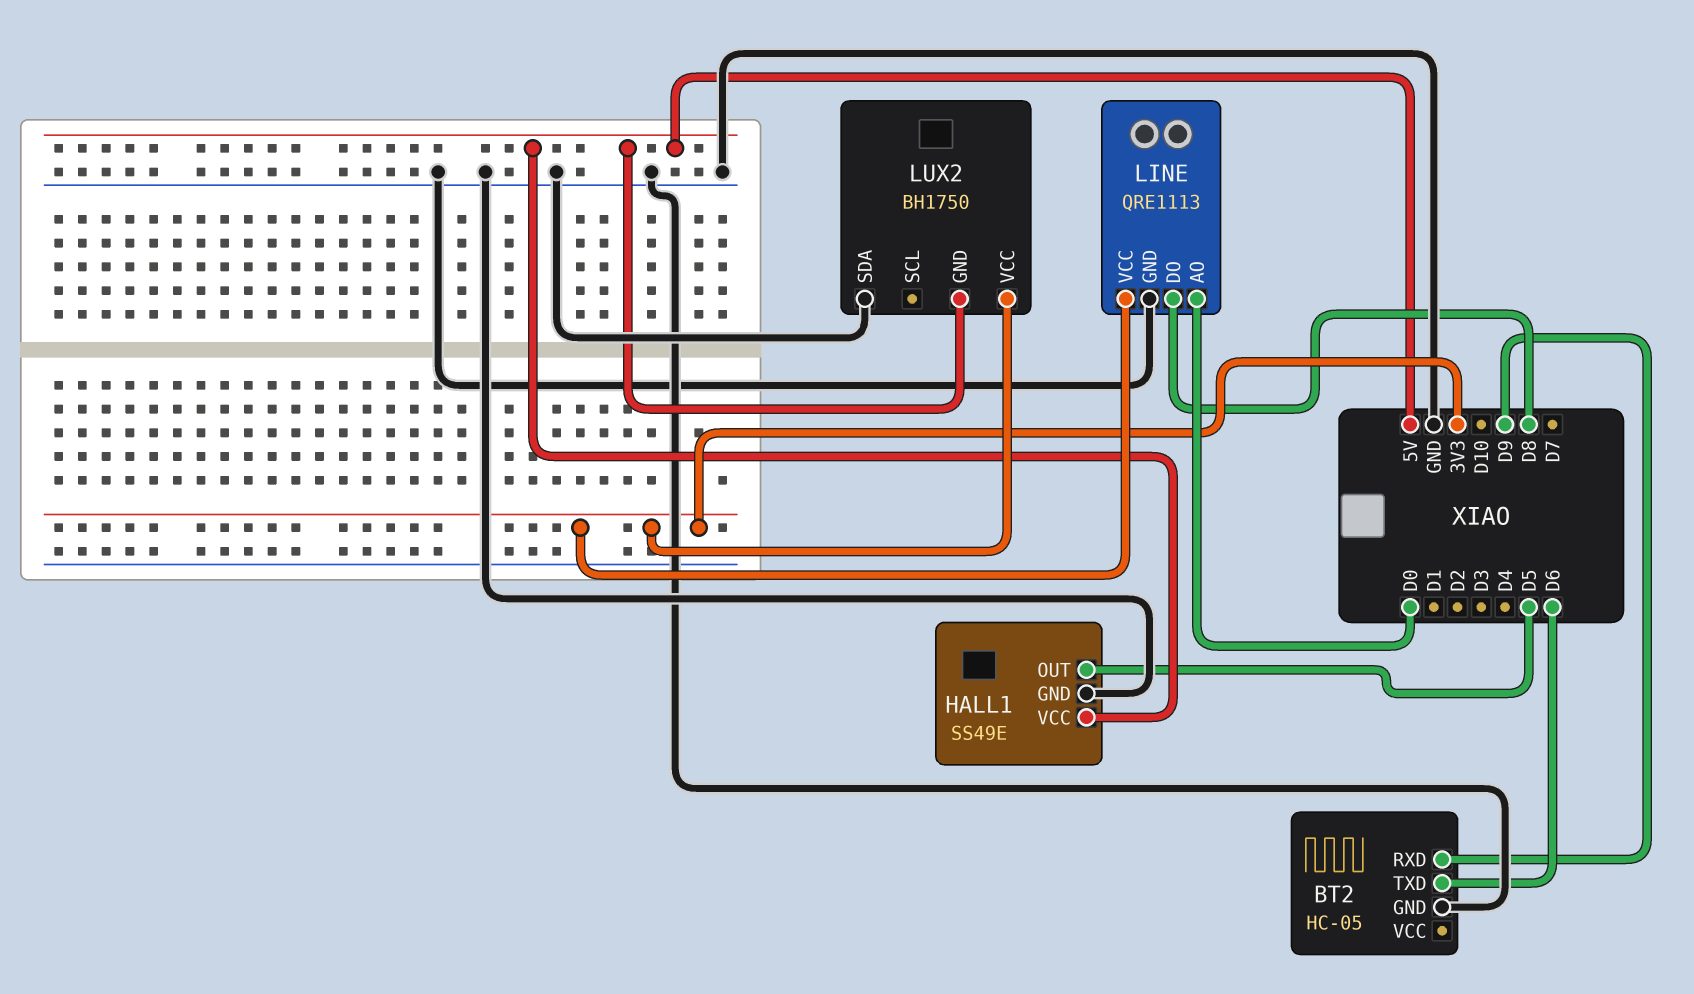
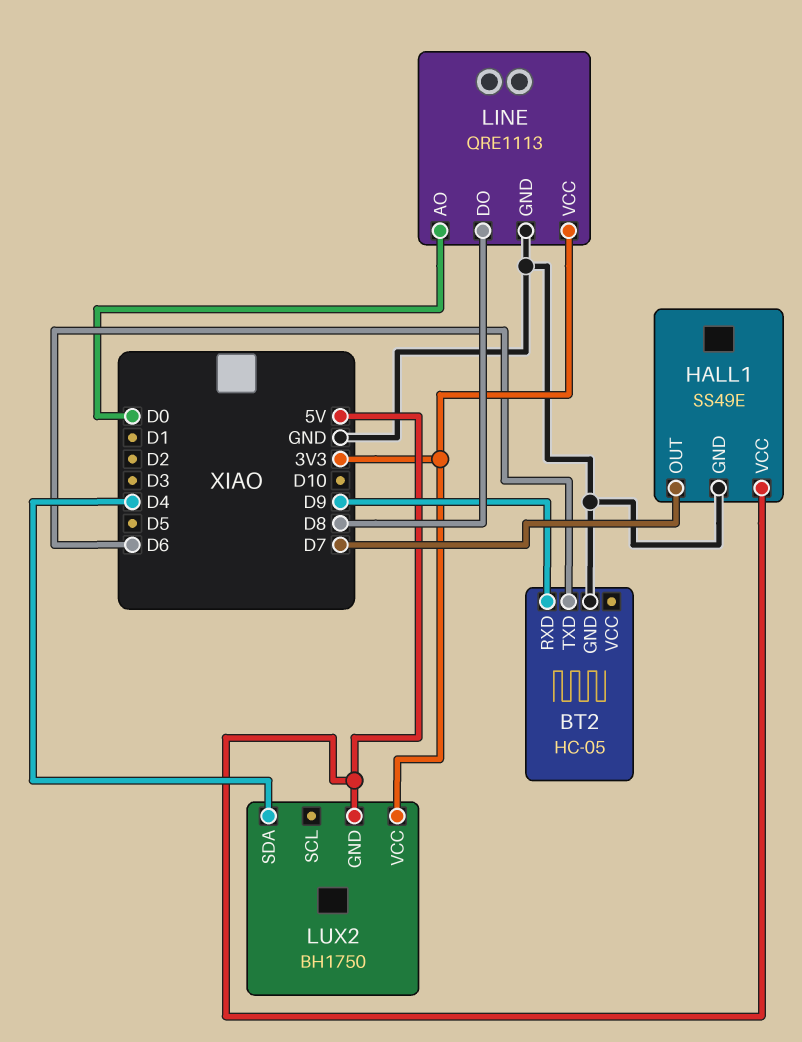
HALL1 pin OUT: D5 -> D7
LUX2 pin SDA: GND -> D4

